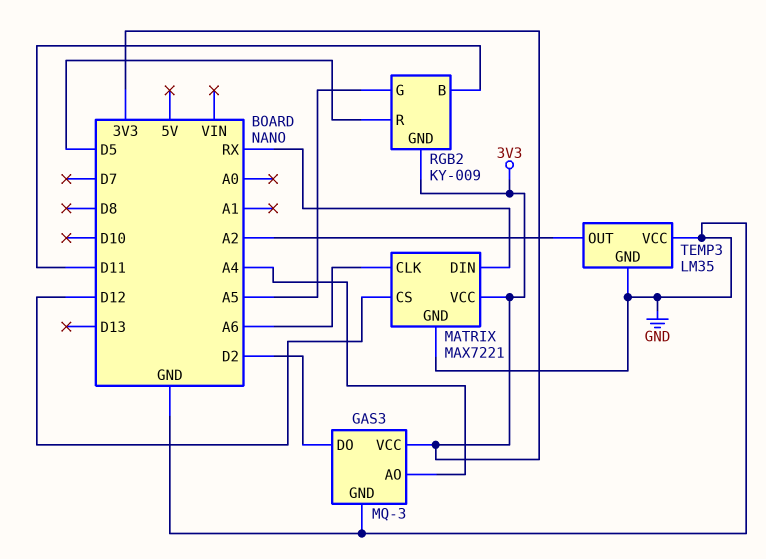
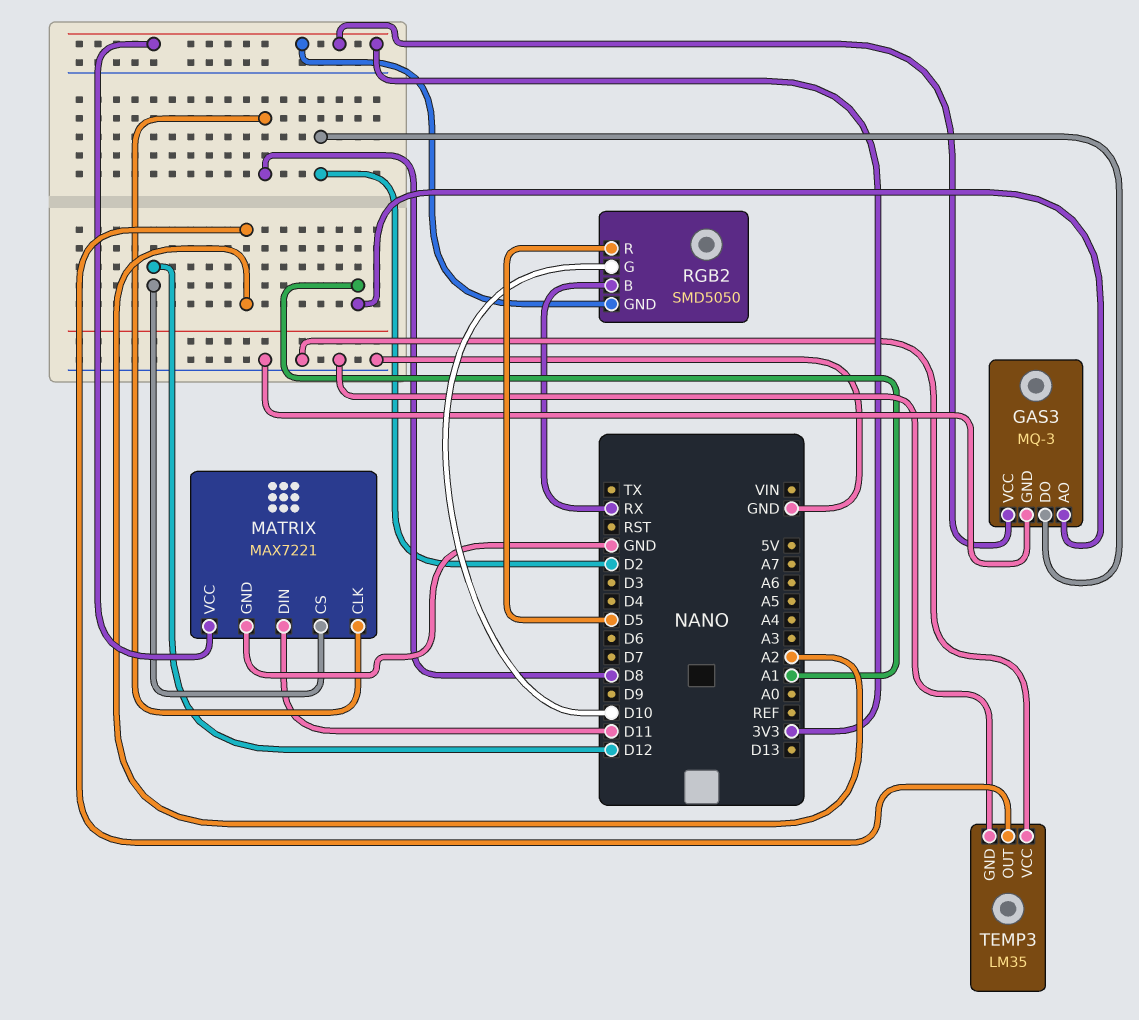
GAS3 pin AO: A4 -> A1
MATRIX pin CLK: A6 -> D8
MATRIX pin DIN: RX -> D11
RGB2: KY-009 -> SMD5050
RGB2 pin B: D11 -> RX
RGB2 pin G: A5 -> D10

